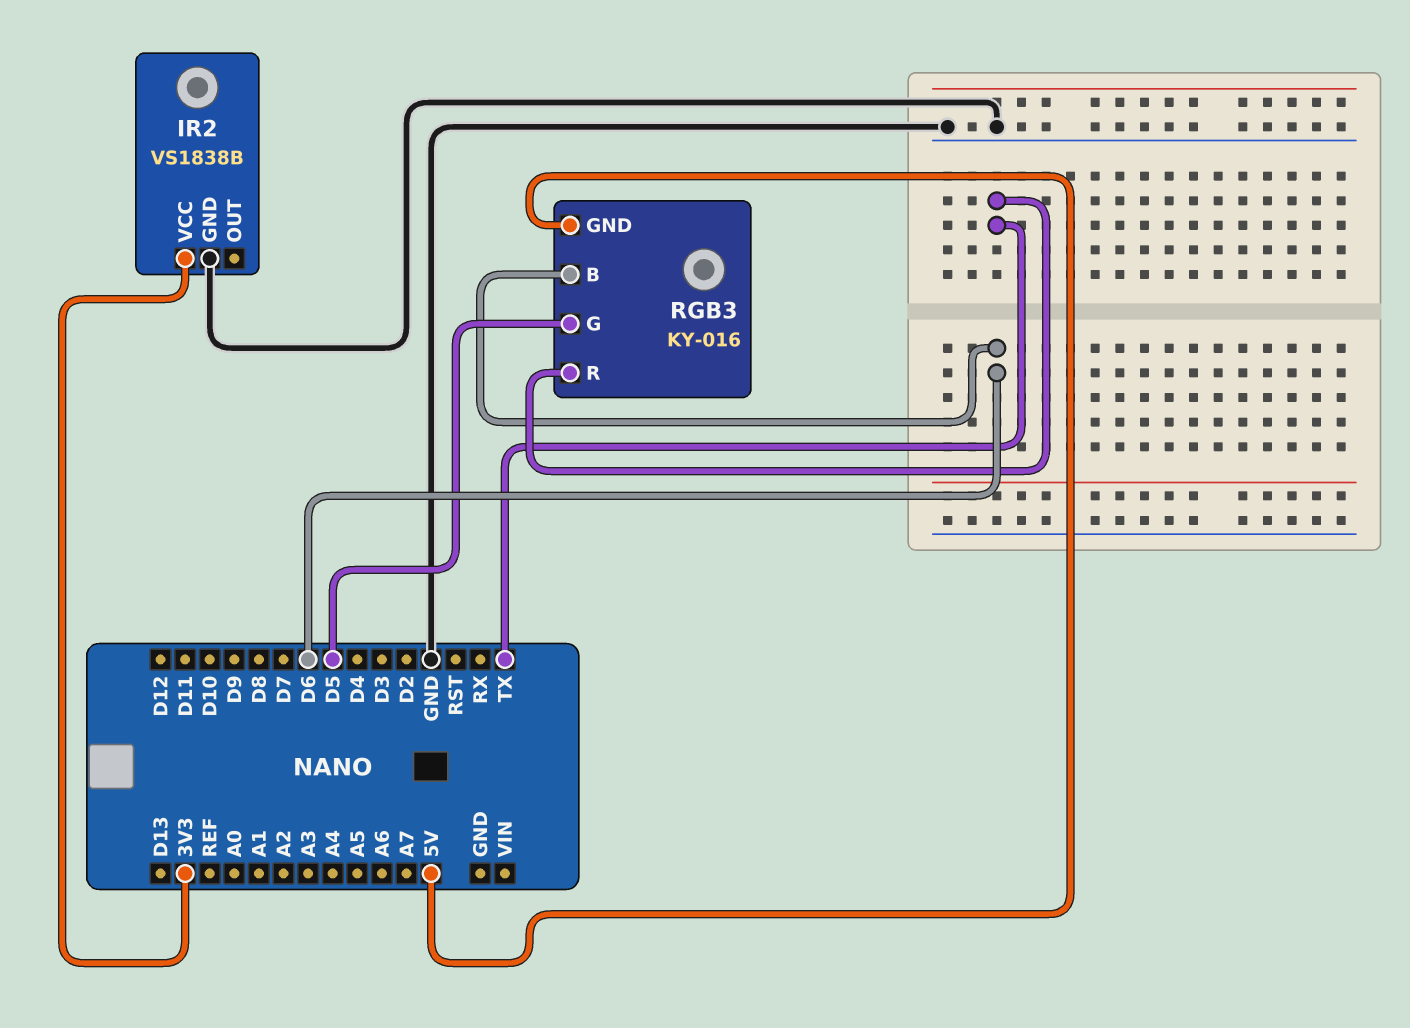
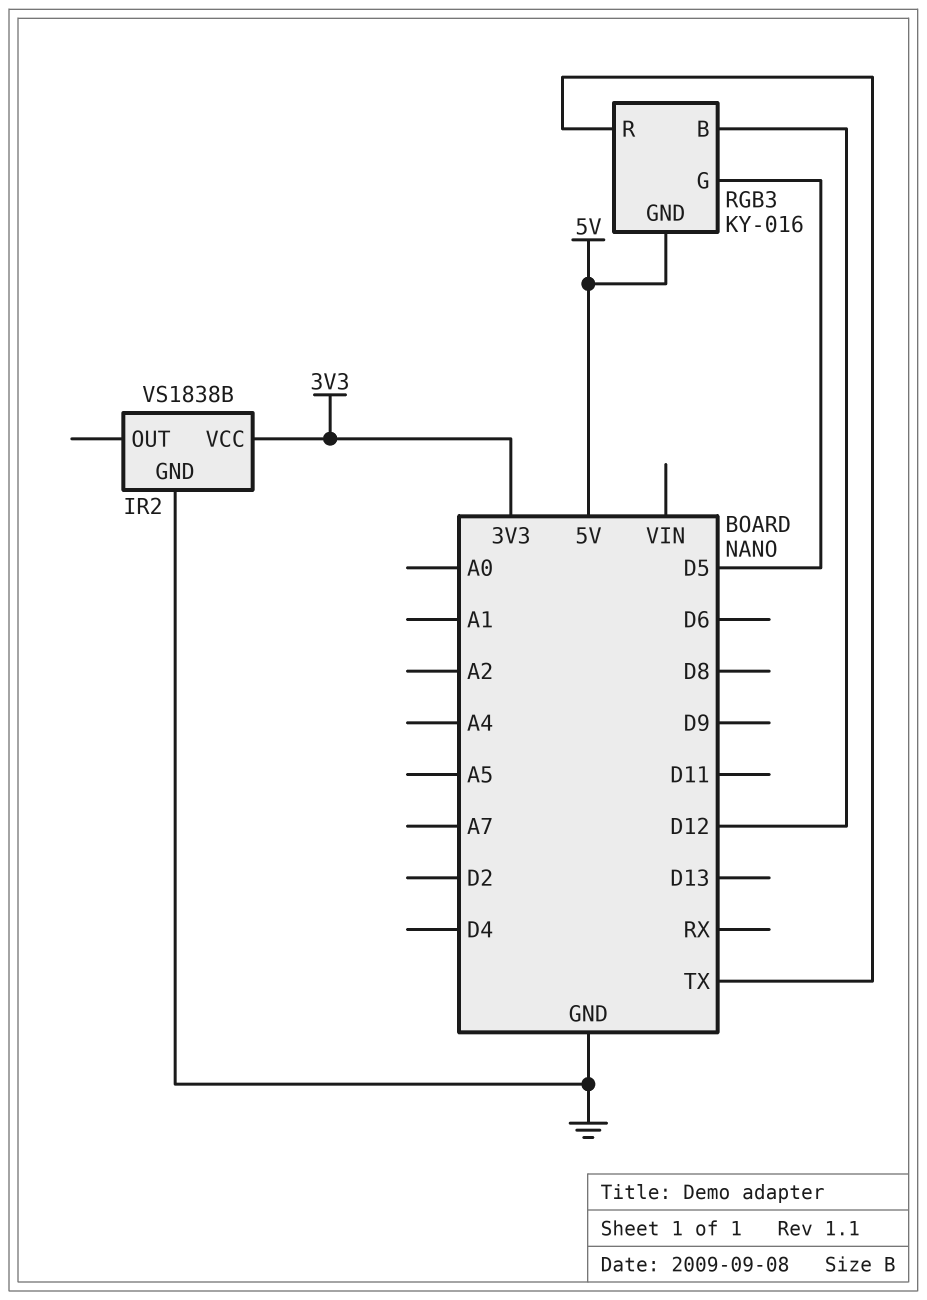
RGB3 pin B: D6 -> D12

